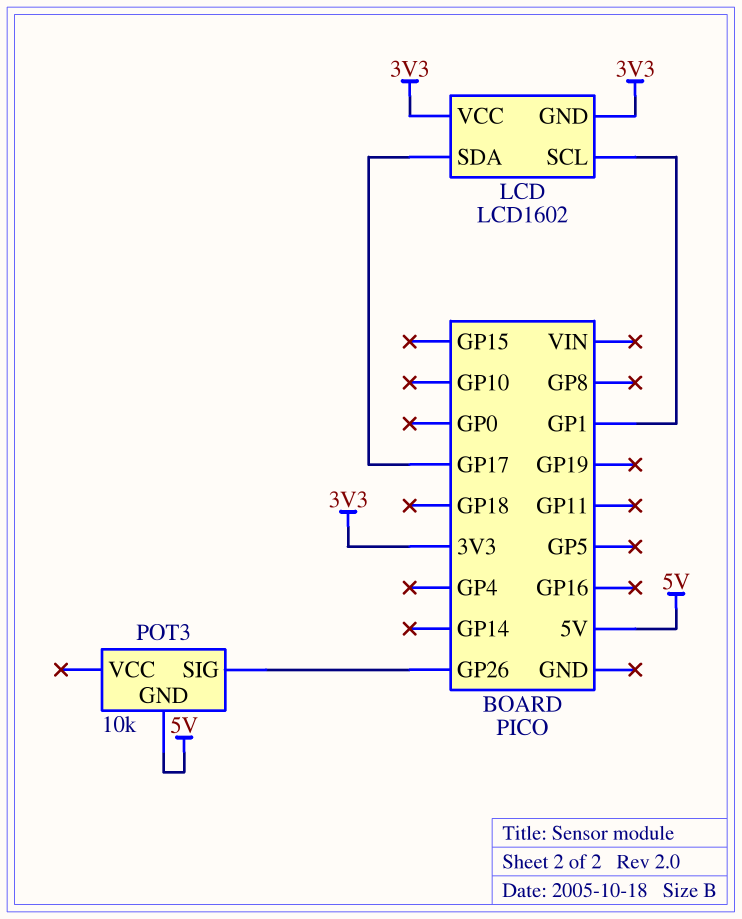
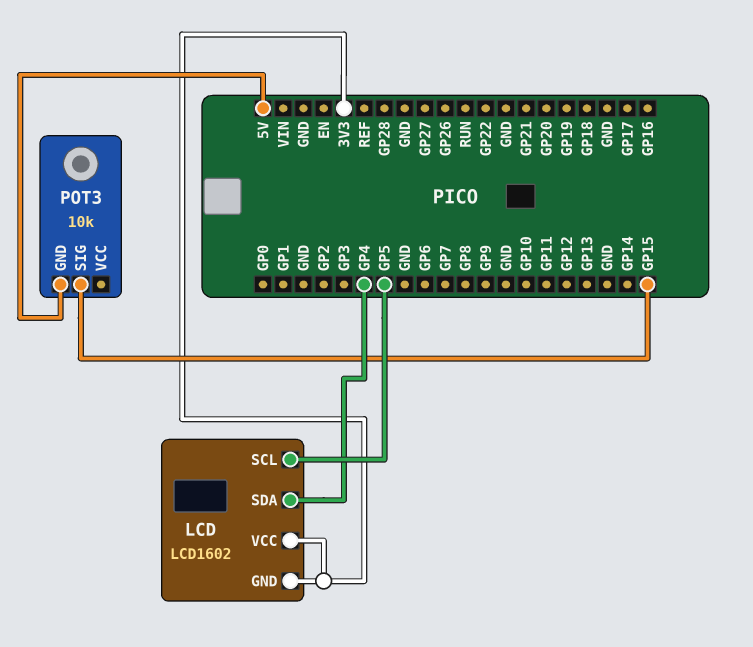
LCD pin SCL: GP1 -> GP5
LCD pin SDA: GP17 -> GP4
POT3 pin SIG: GP26 -> GP15

